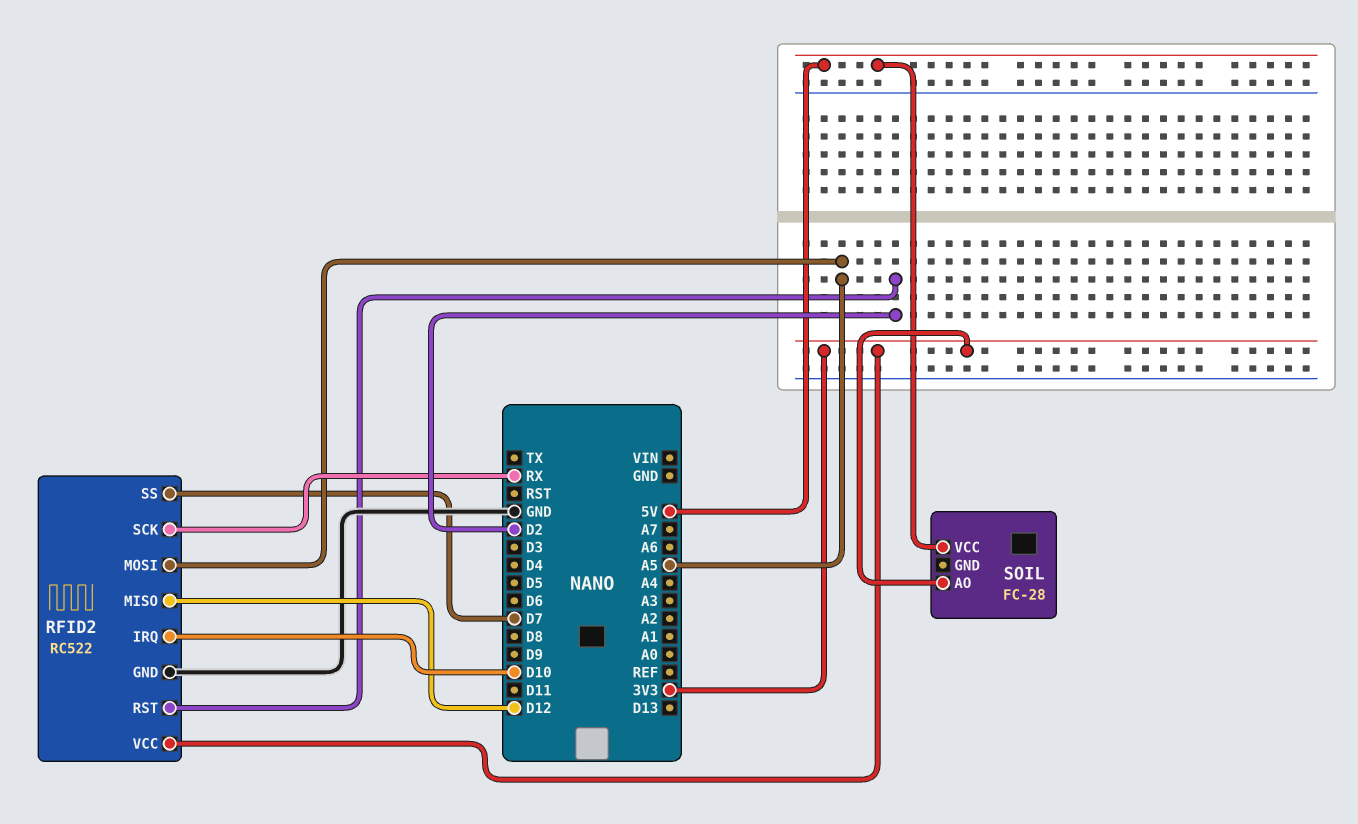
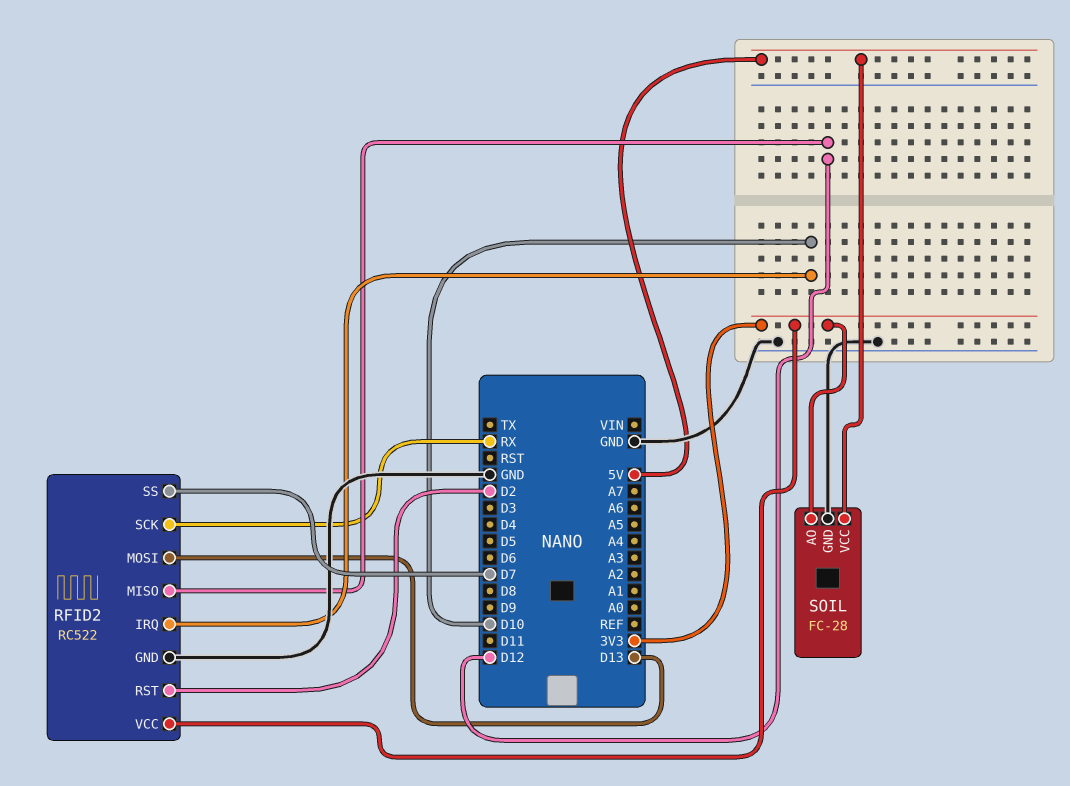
RFID2 pin MOSI: A5 -> D13
SOIL pin GND: none -> GND

